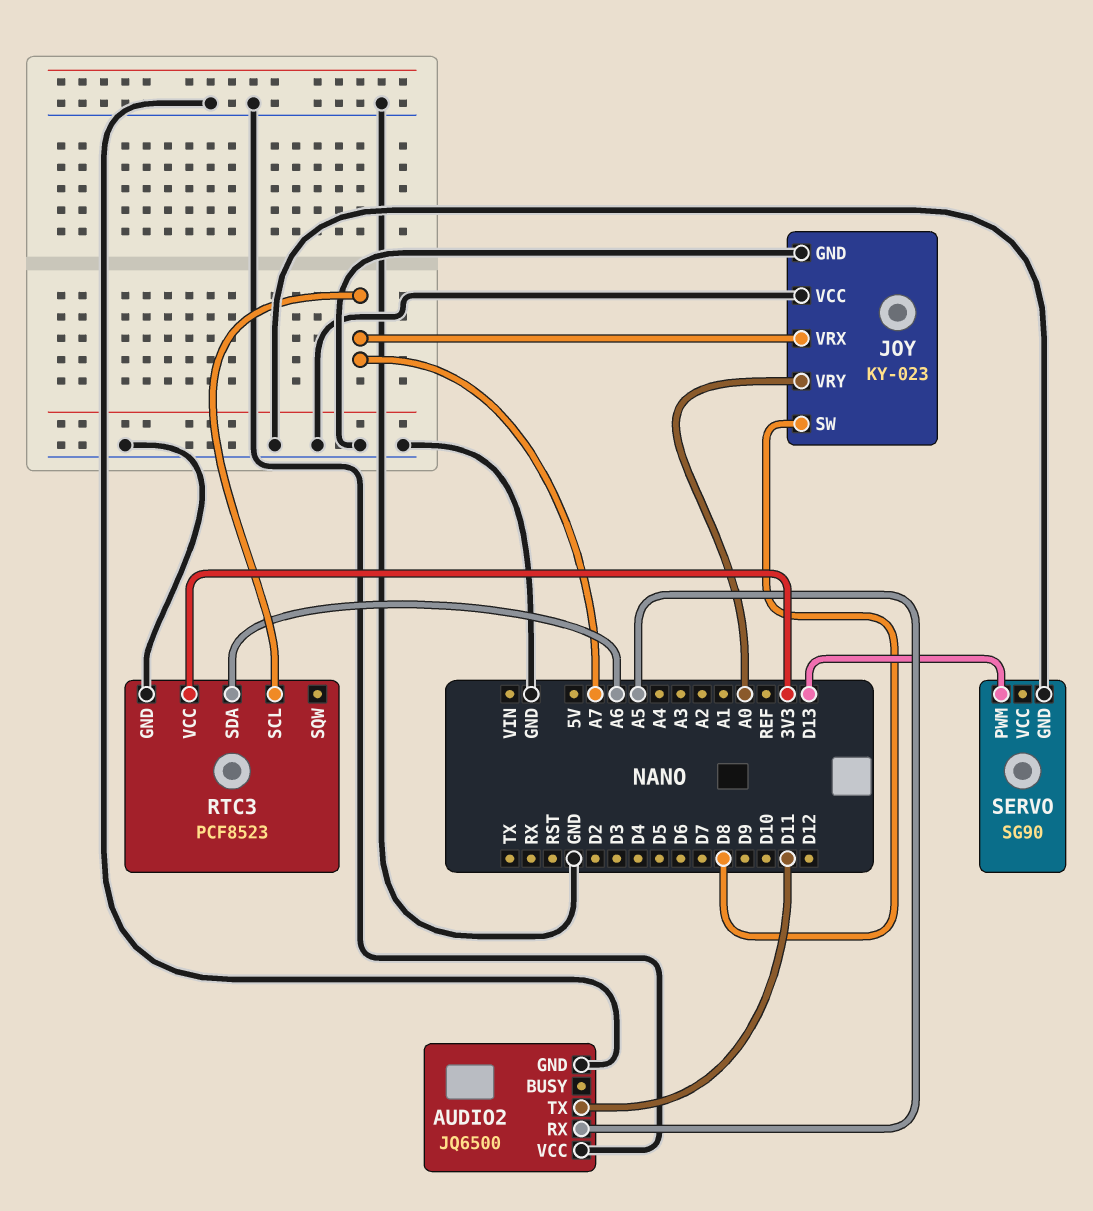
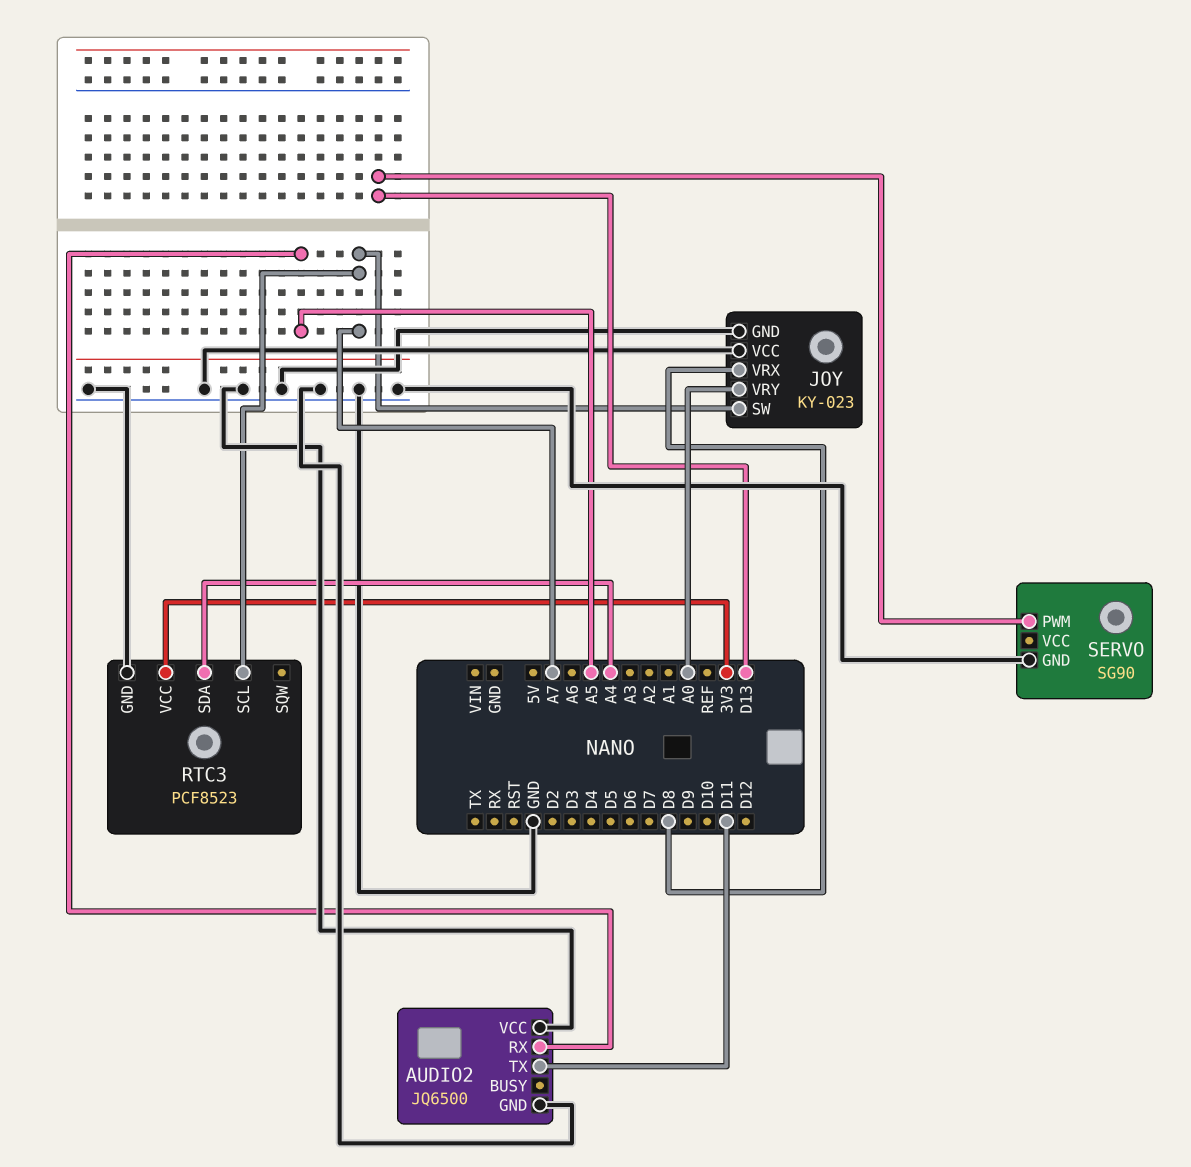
JOY pin SW: D8 -> A7
JOY pin VRX: A7 -> D8
RTC3 pin SDA: A6 -> A4

